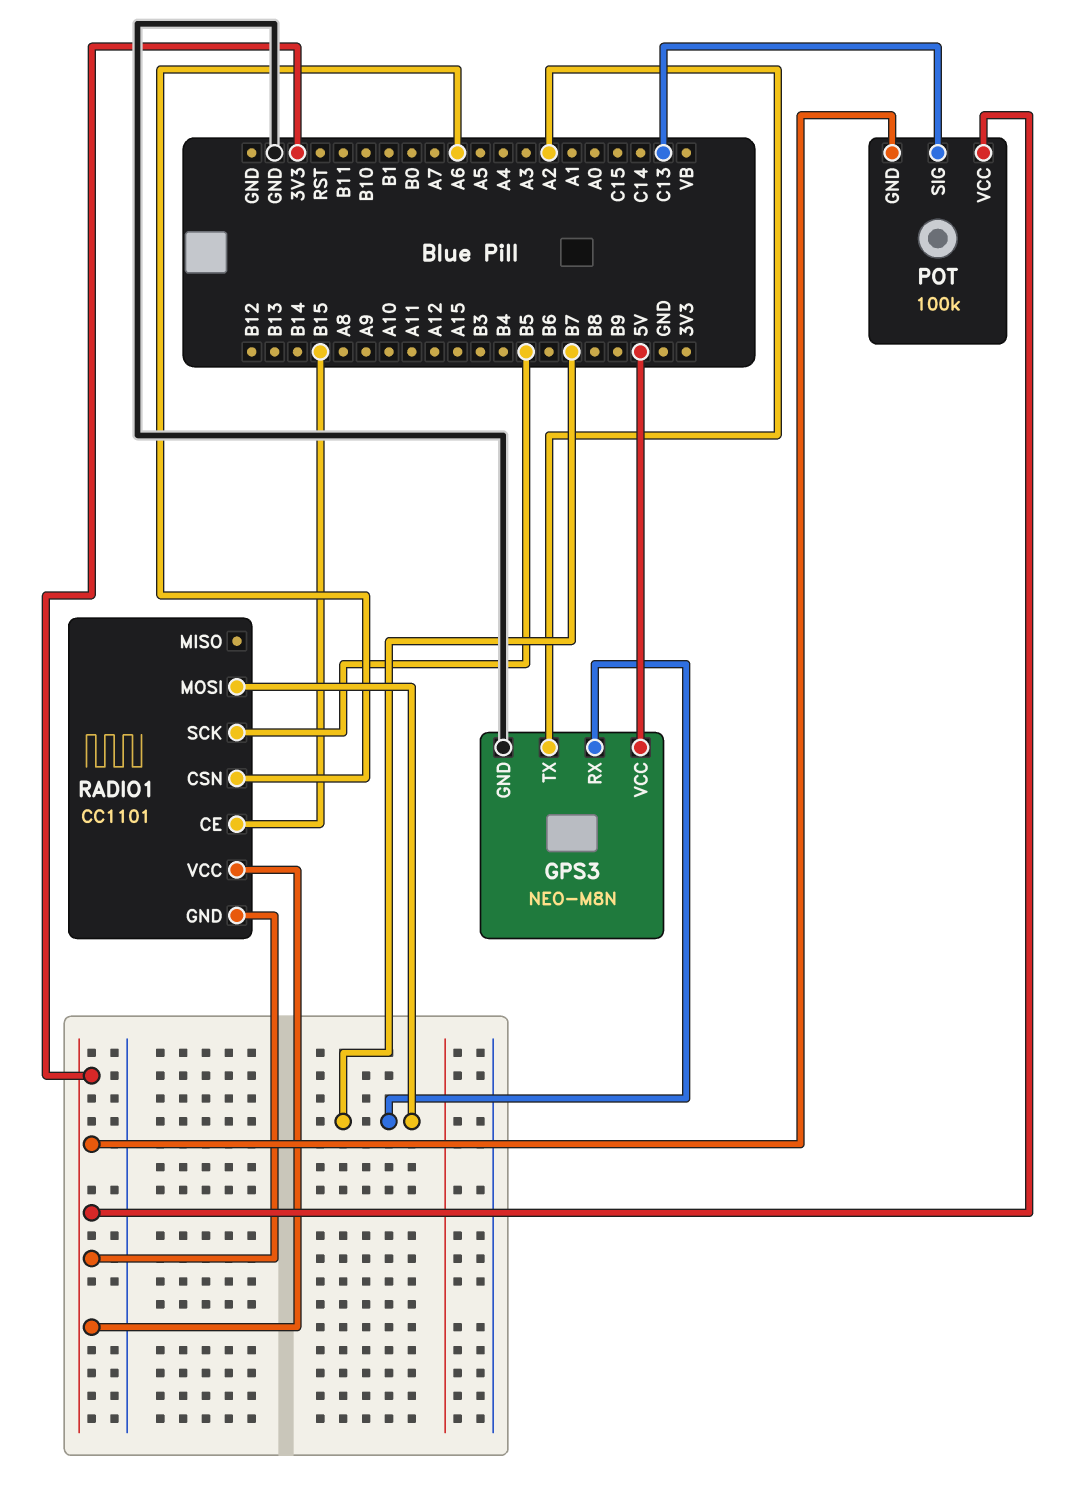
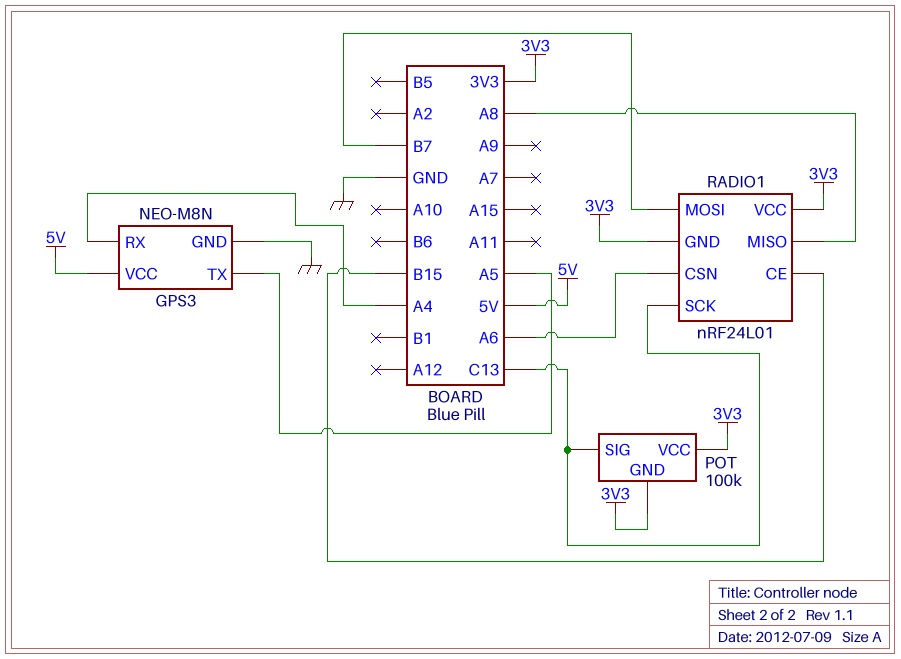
GPS3 pin RX: B7 -> A4
GPS3 pin TX: A2 -> A5
RADIO1: CC1101 -> nRF24L01
RADIO1 pin MISO: none -> A8
RADIO1 pin SCK: B5 -> C13

